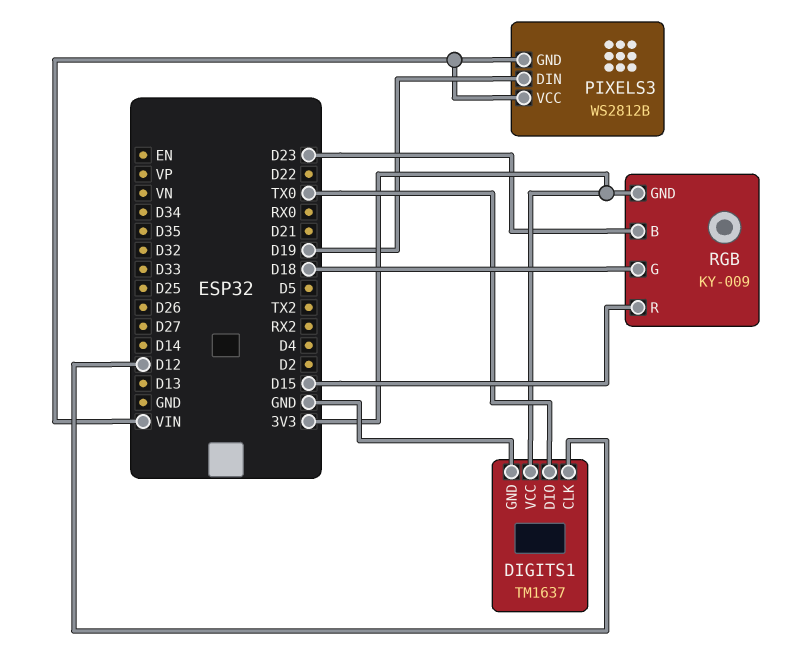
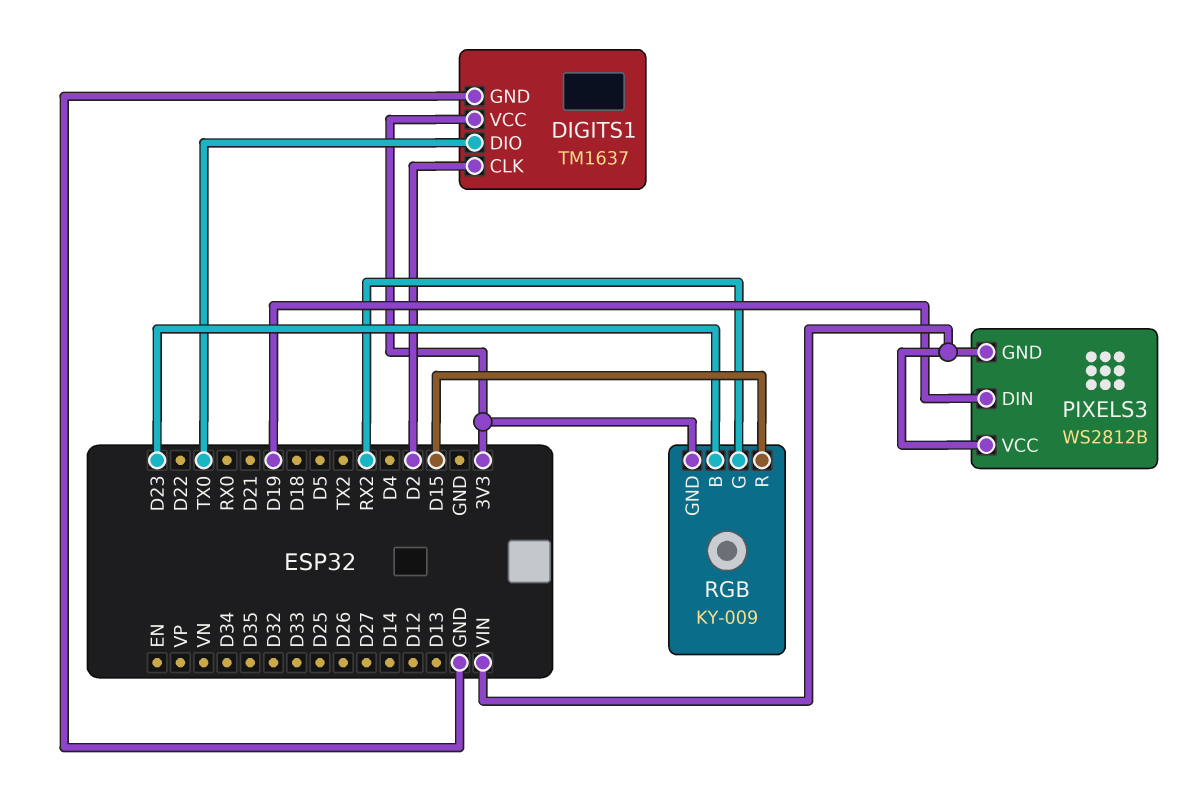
DIGITS1 pin CLK: D12 -> D2
RGB pin G: D18 -> RX2

